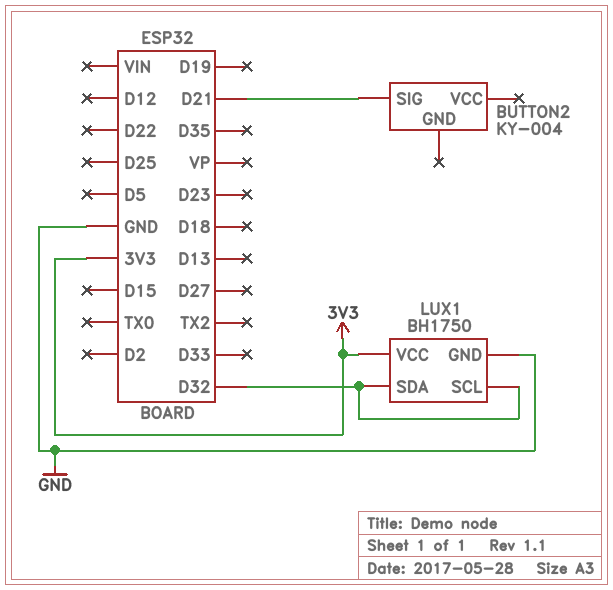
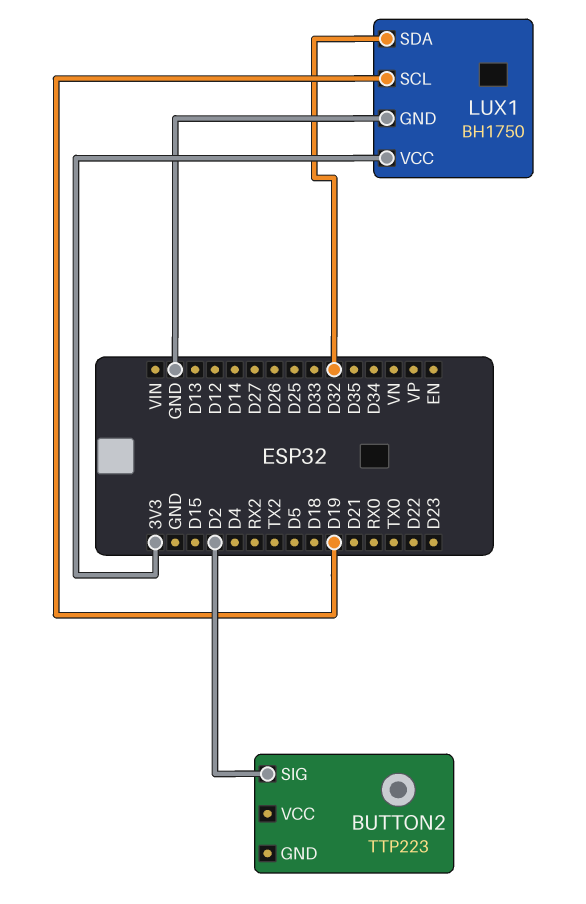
BUTTON2: KY-004 -> TTP223
BUTTON2 pin SIG: D21 -> D2
LUX1 pin SCL: D32 -> D19

